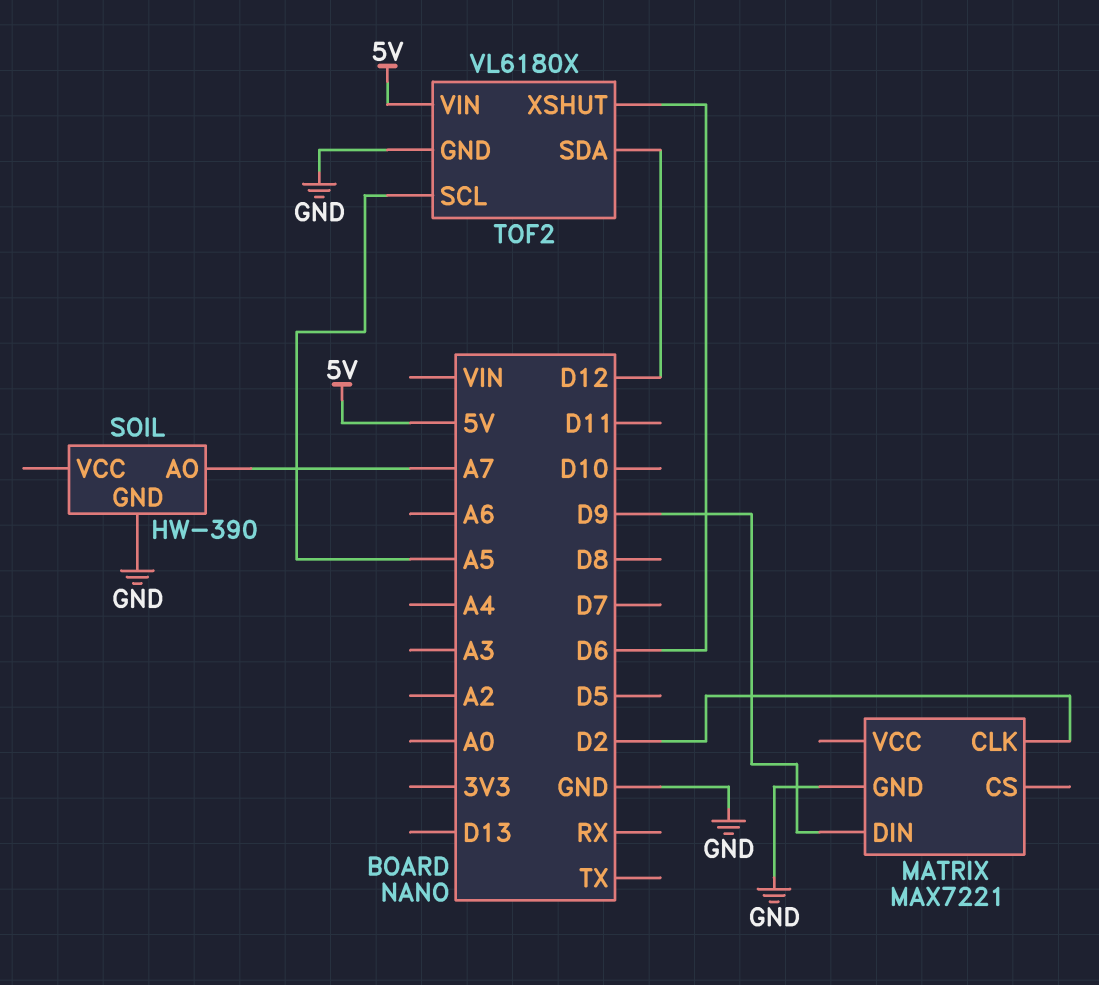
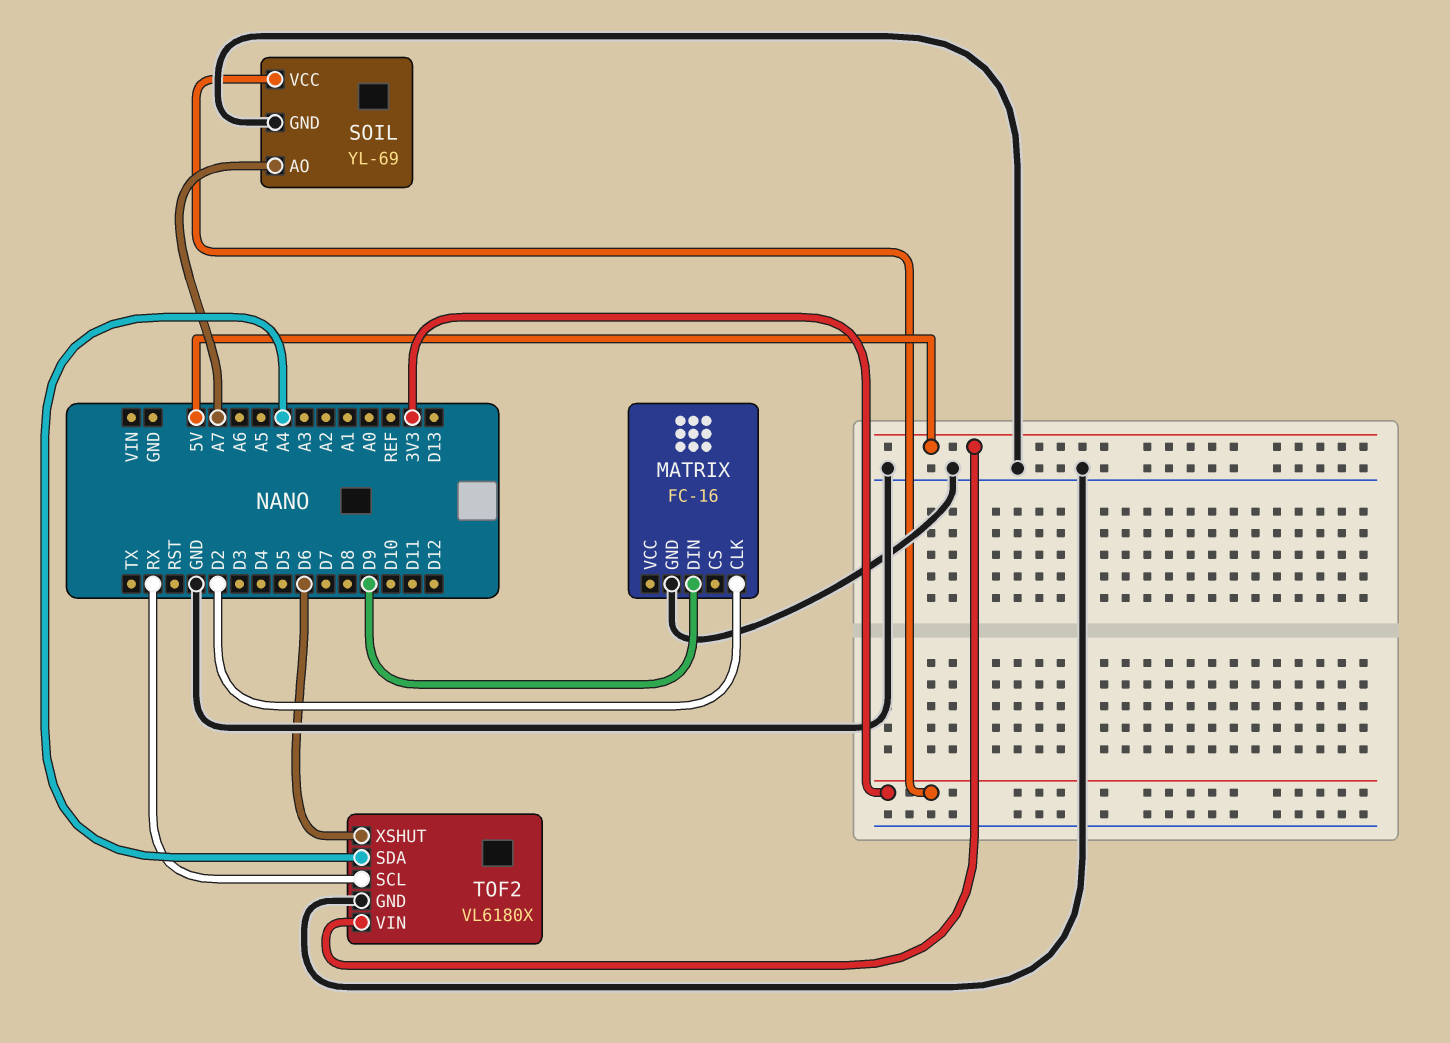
MATRIX: MAX7221 -> FC-16
SOIL: HW-390 -> YL-69
SOIL pin VCC: none -> 3V3
TOF2 pin SCL: A5 -> RX
TOF2 pin SDA: D12 -> A4

